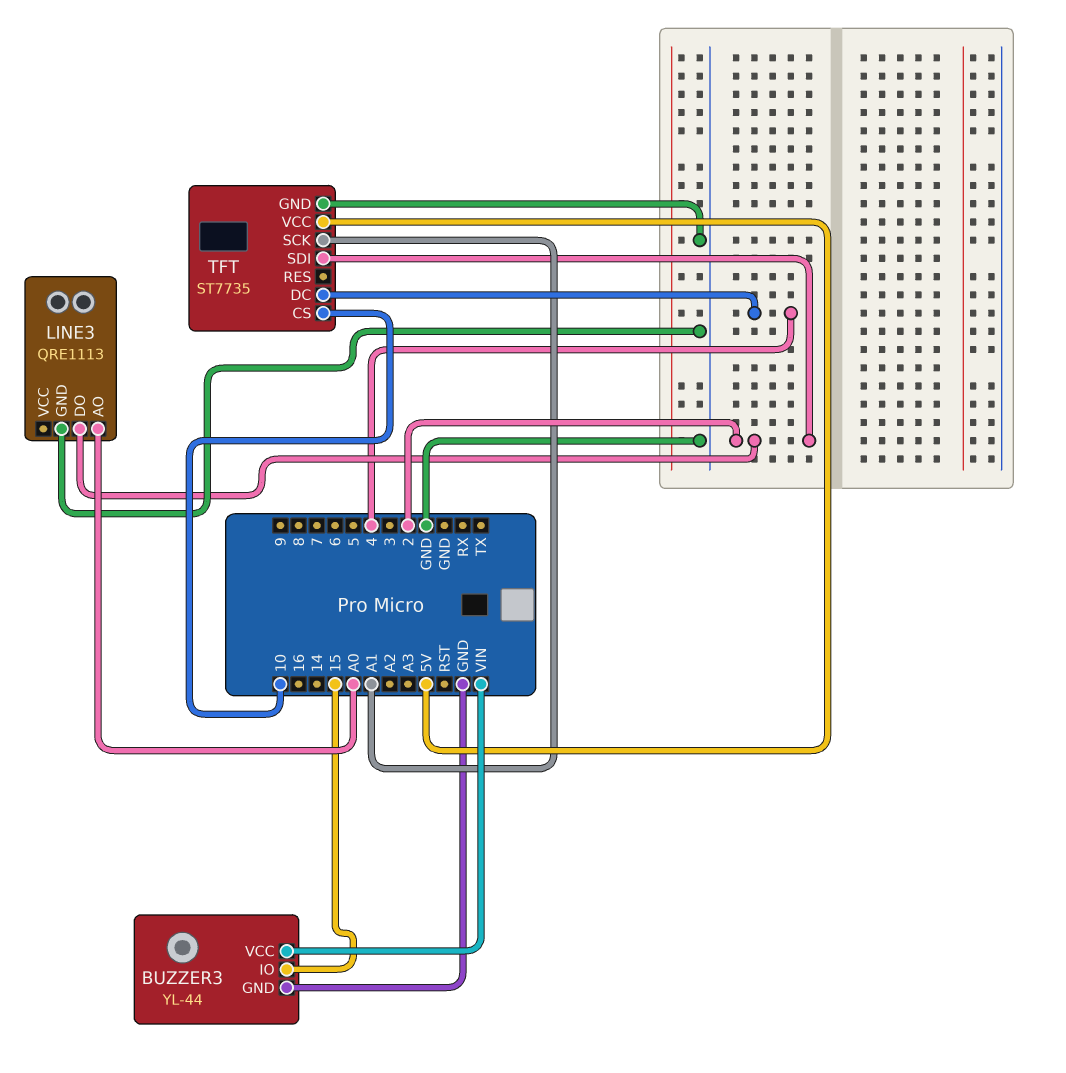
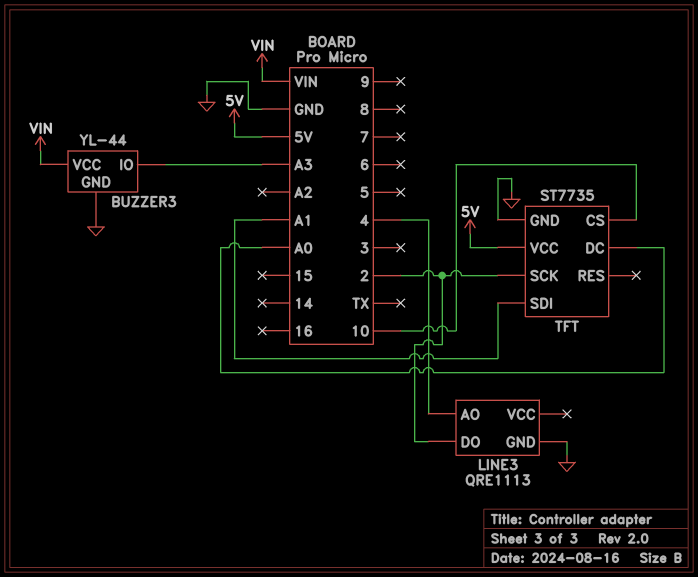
BUZZER3 pin IO: 15 -> A3
LINE3 pin AO: A0 -> 4
TFT pin DC: 4 -> A0
TFT pin SCK: A1 -> 2
TFT pin SDI: 2 -> A1

